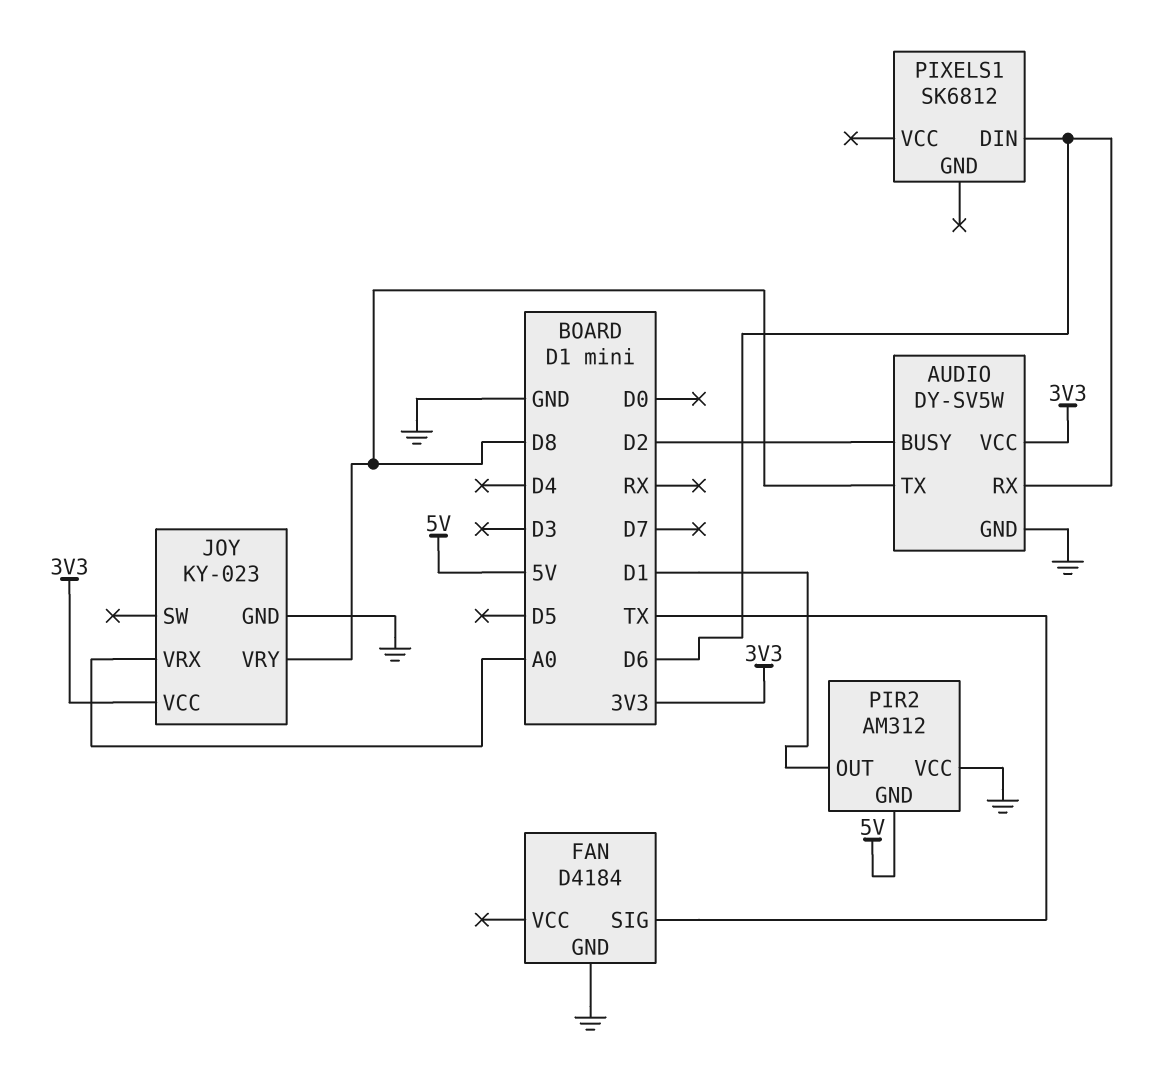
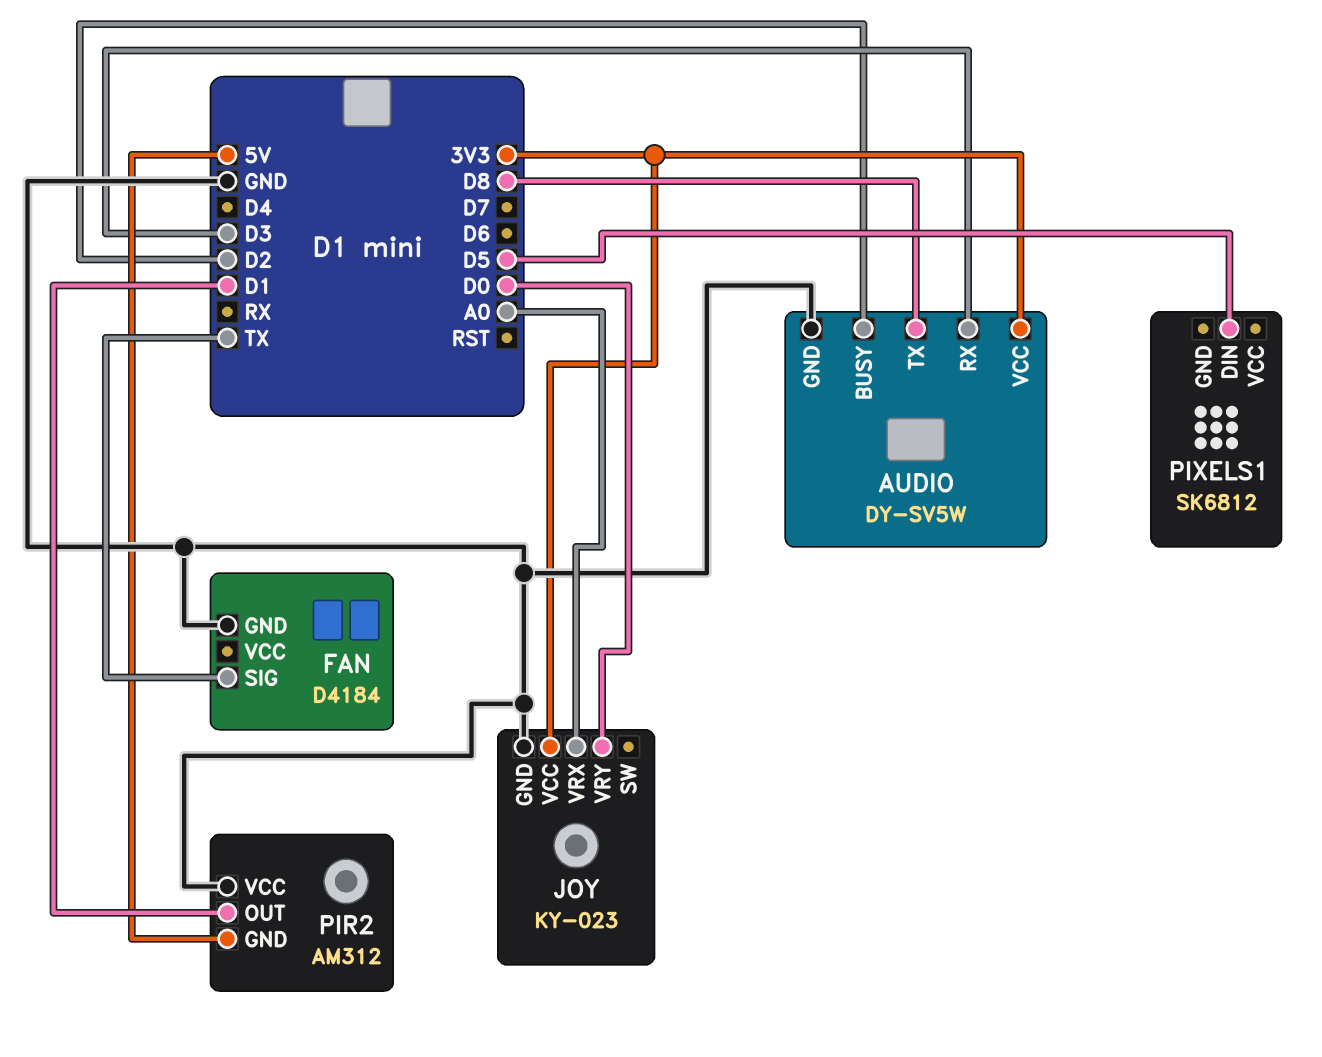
AUDIO pin RX: D6 -> D3
JOY pin VRY: D8 -> D0
PIXELS1 pin DIN: D6 -> D5

